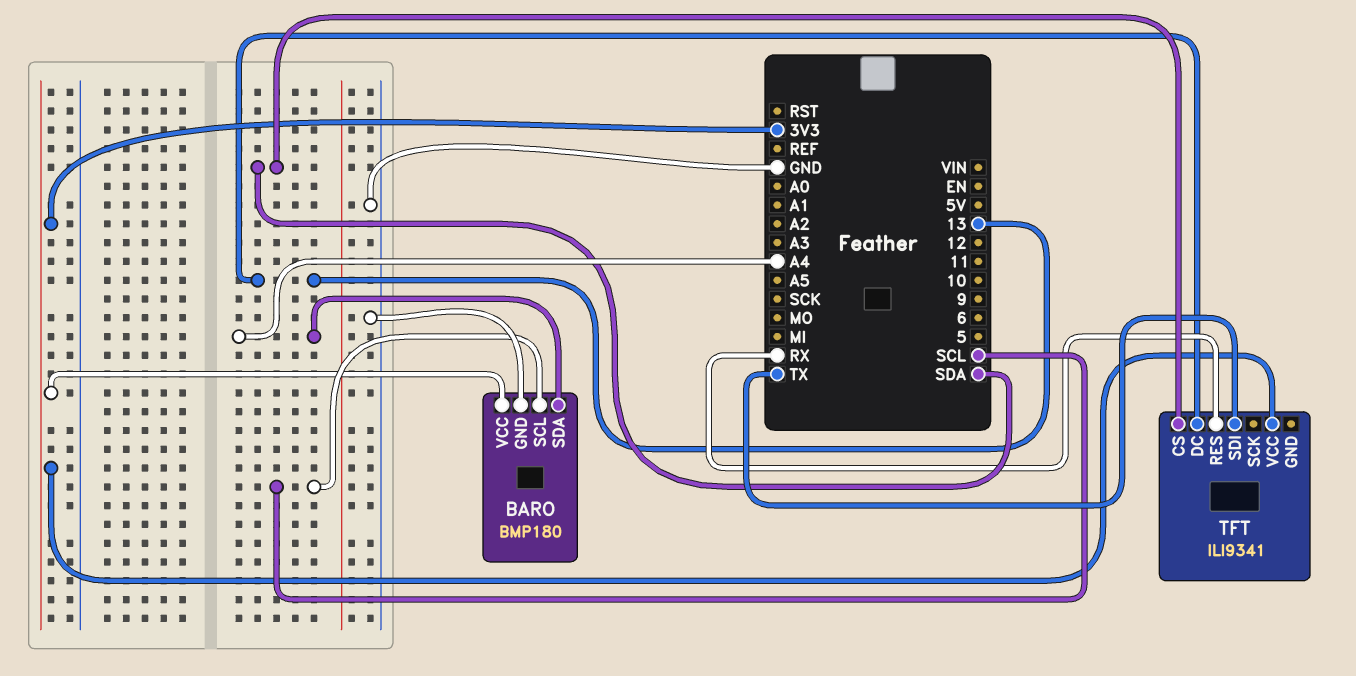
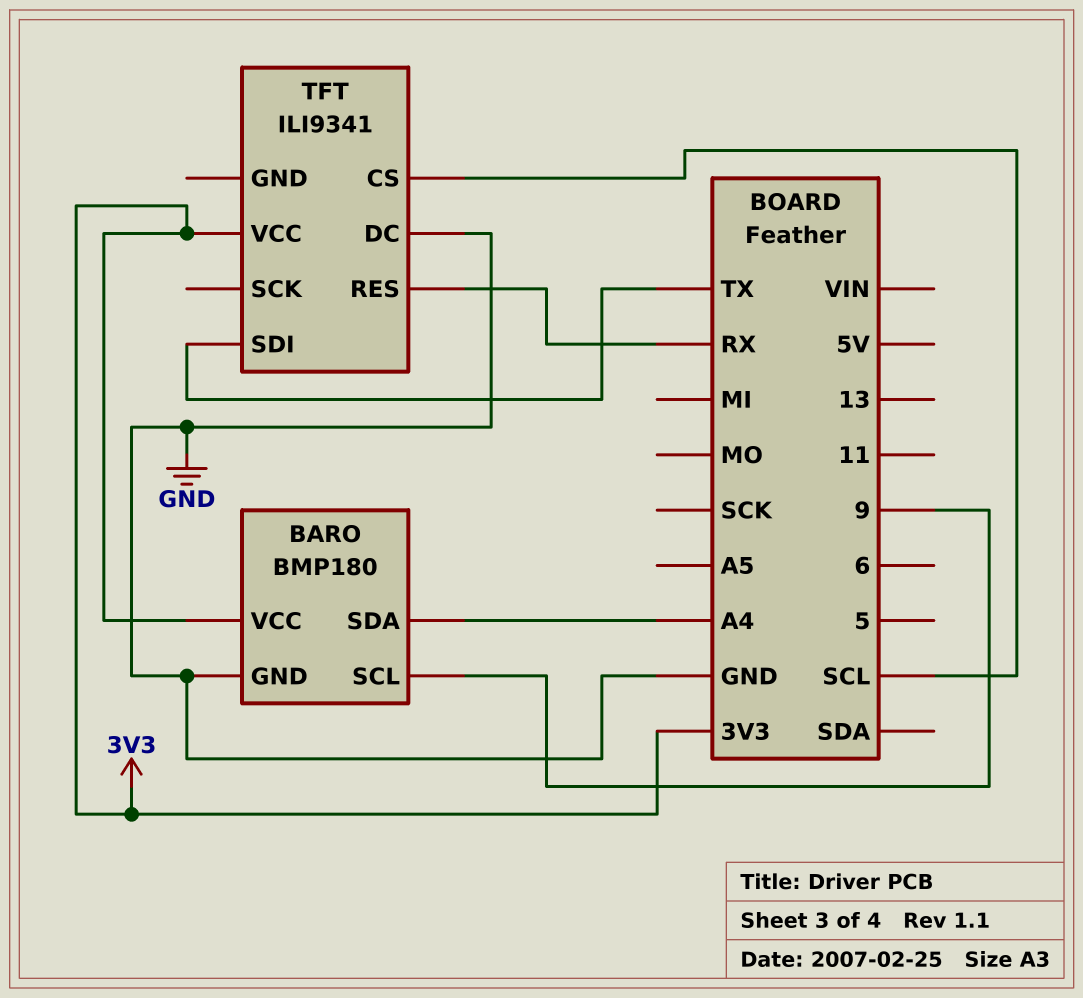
BARO pin SCL: SCL -> 9
TFT pin CS: SDA -> SCL
TFT pin DC: 13 -> GND

